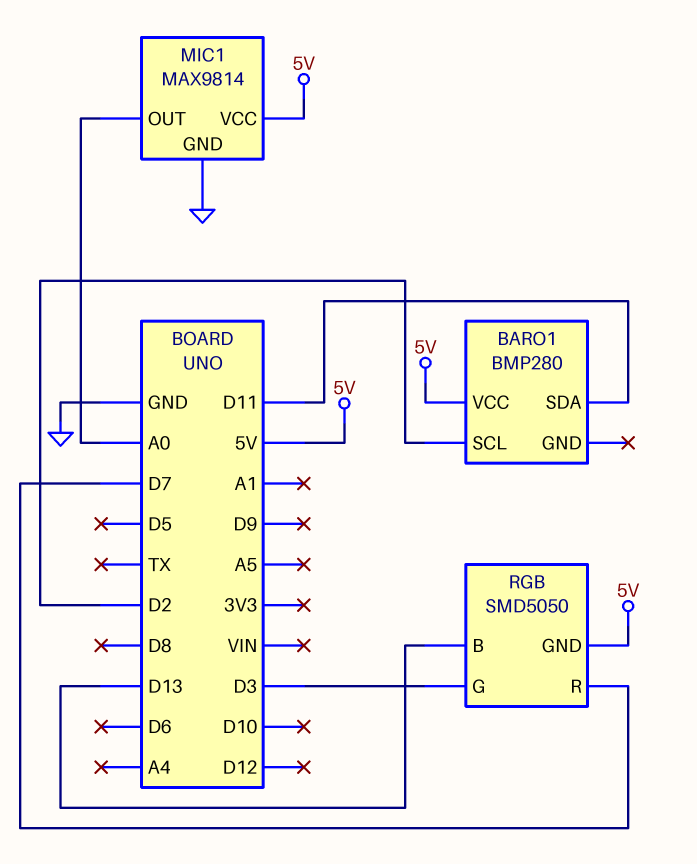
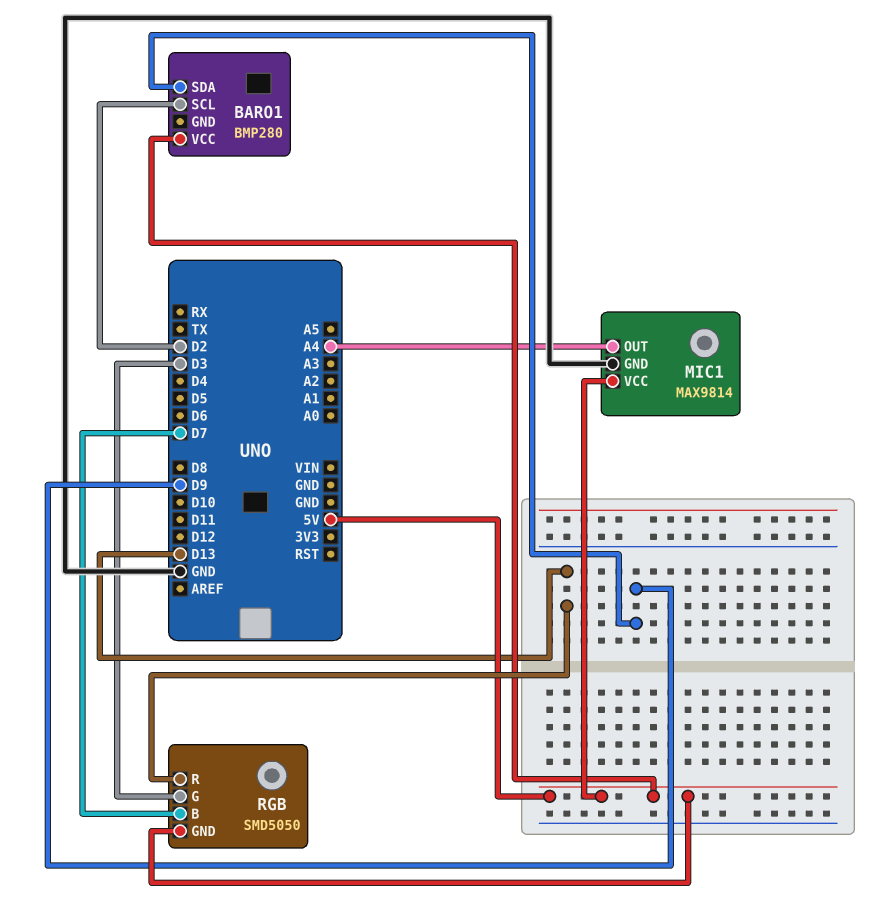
BARO1 pin SDA: D11 -> D9
MIC1 pin OUT: A0 -> A4
RGB pin B: D13 -> D7
RGB pin R: D7 -> D13

